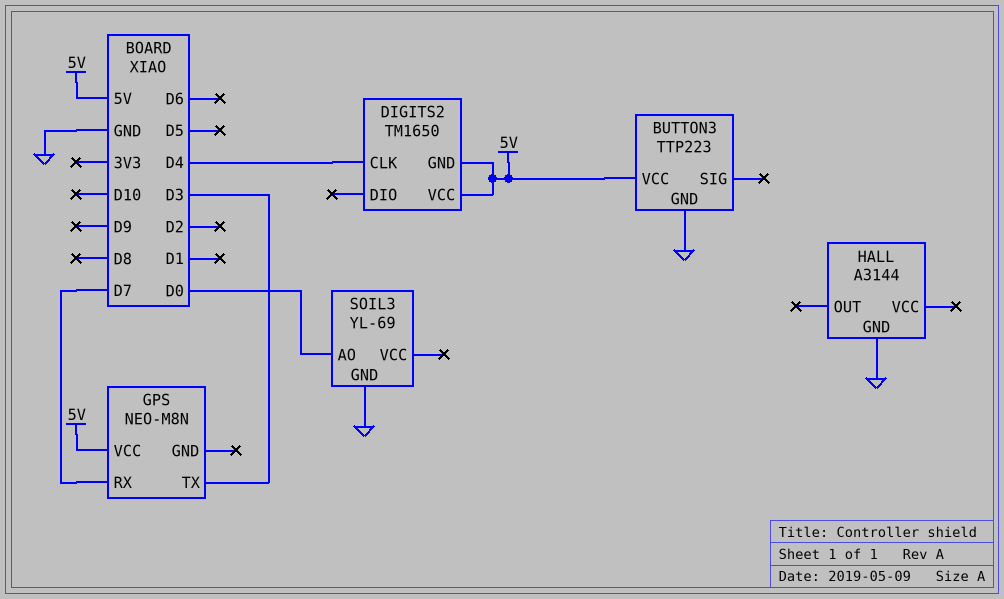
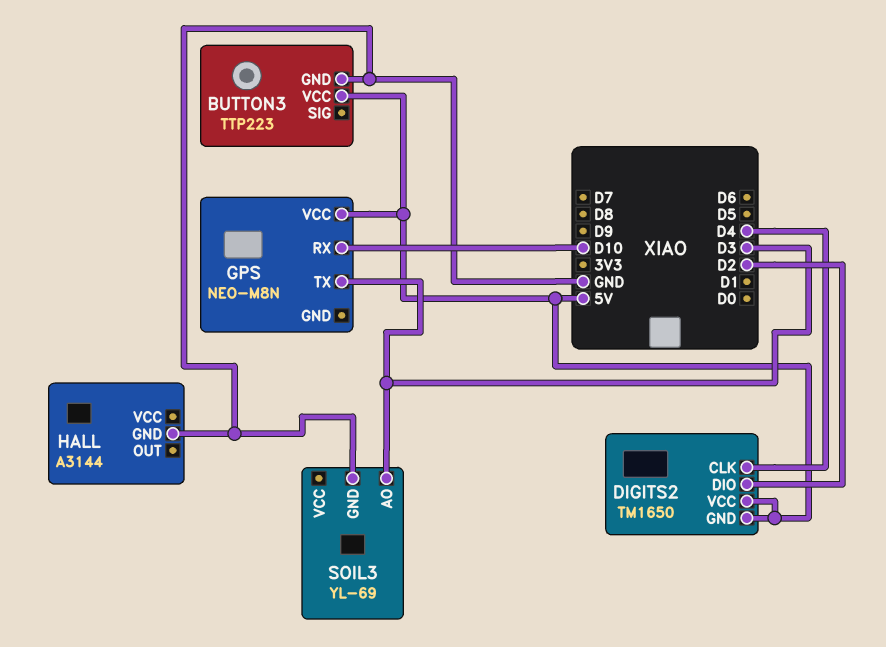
DIGITS2 pin DIO: none -> D2
GPS pin RX: D7 -> D10
SOIL3 pin AO: D0 -> D3

